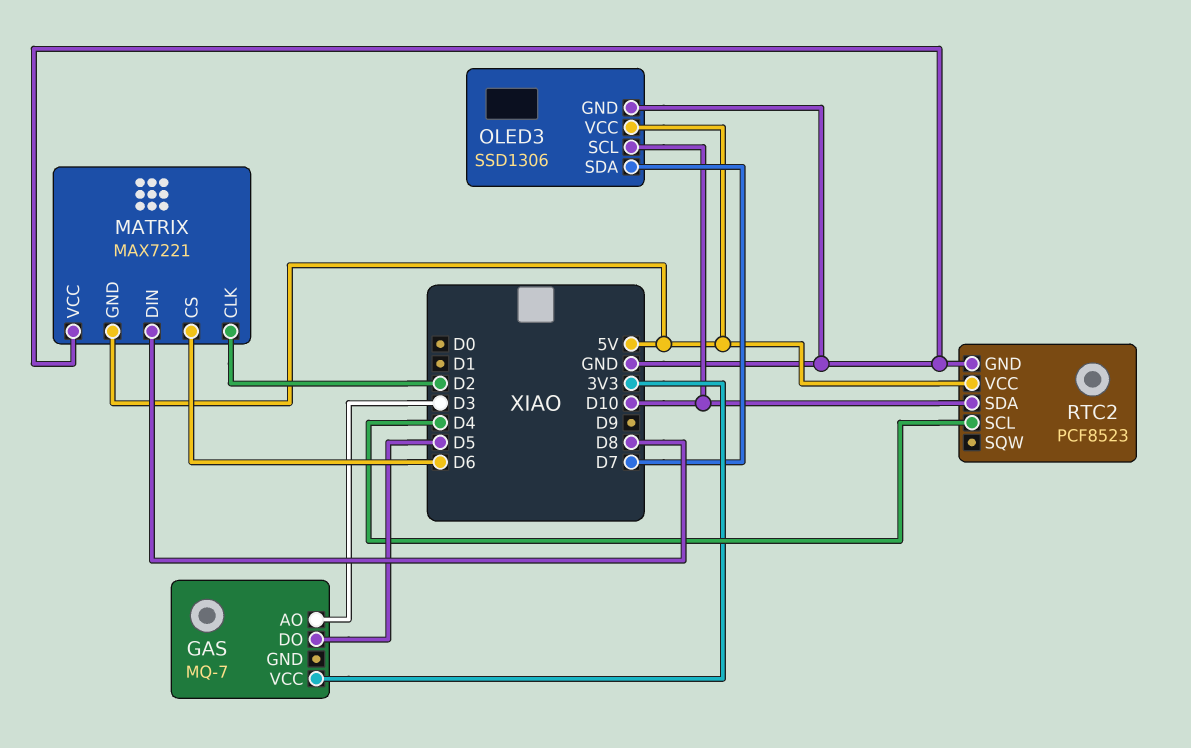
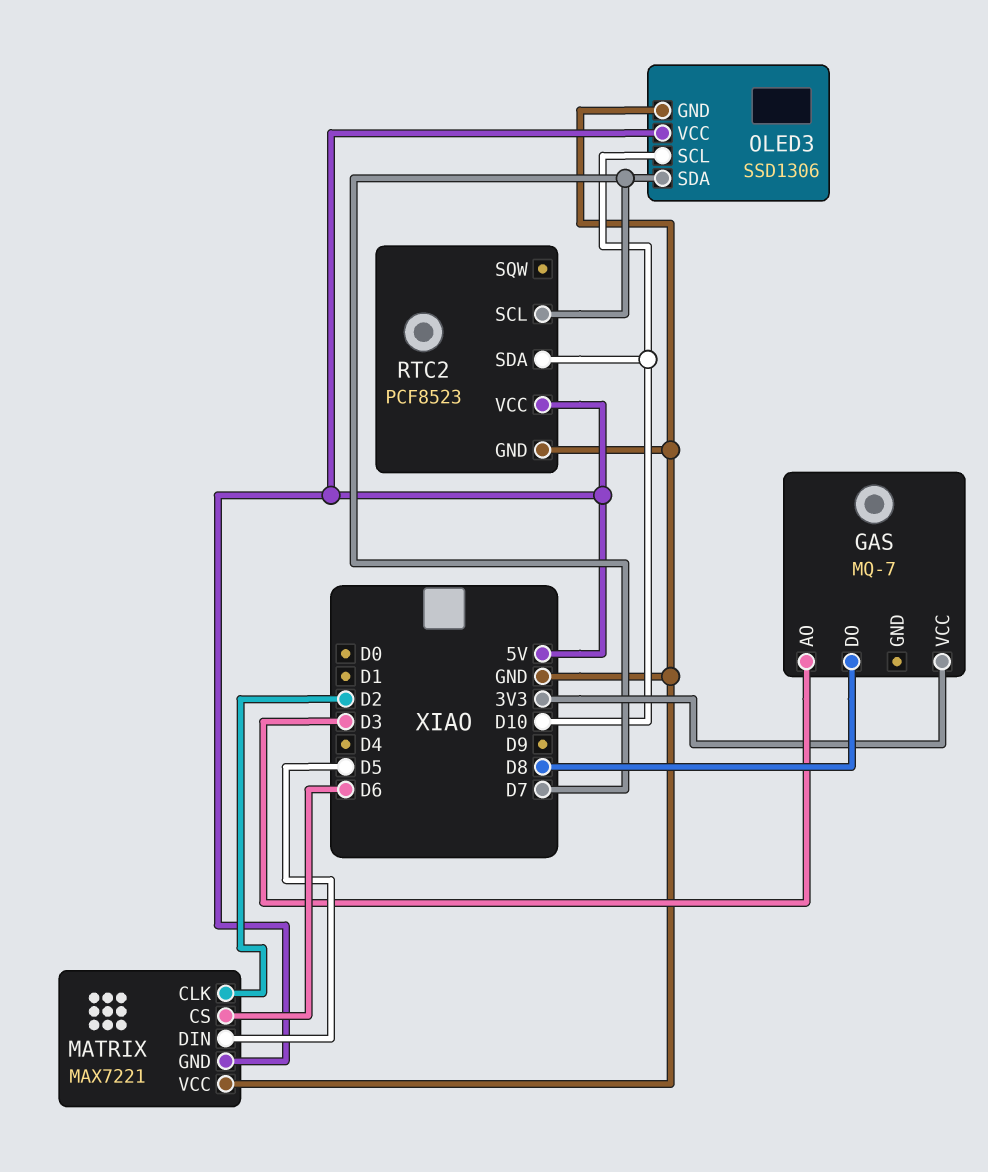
GAS pin DO: D5 -> D8
MATRIX pin DIN: D8 -> D5
RTC2 pin SCL: D4 -> D7

